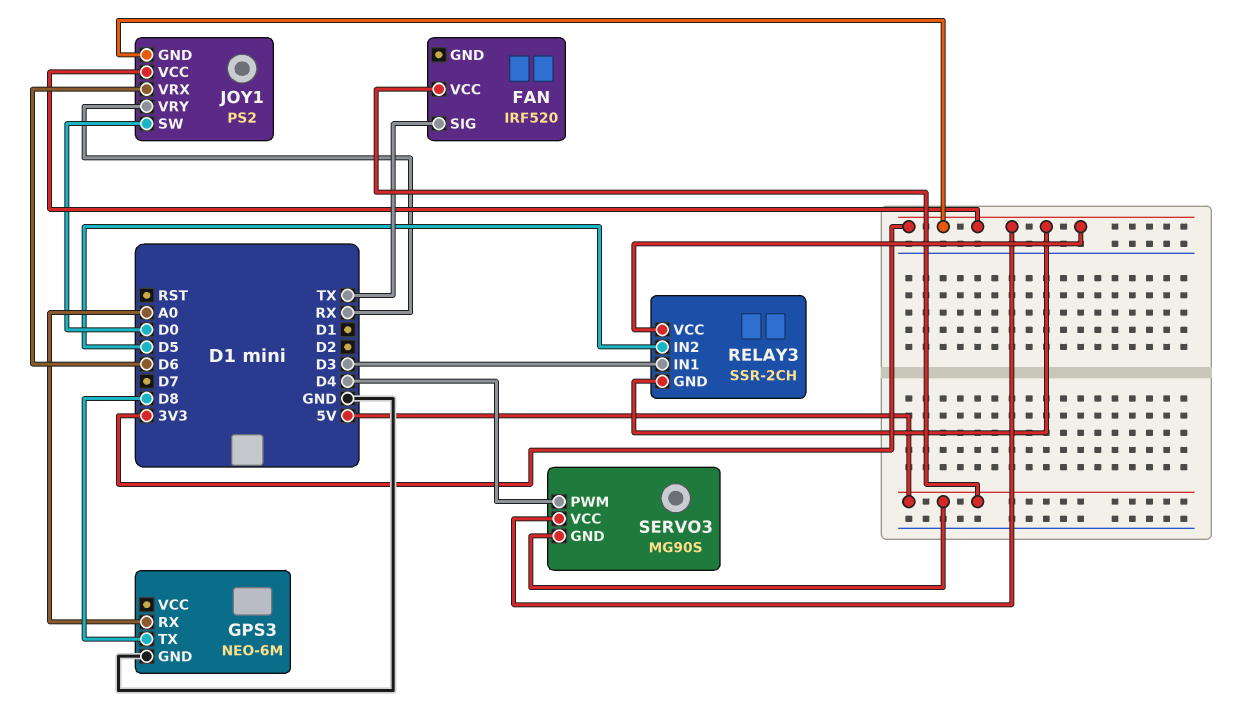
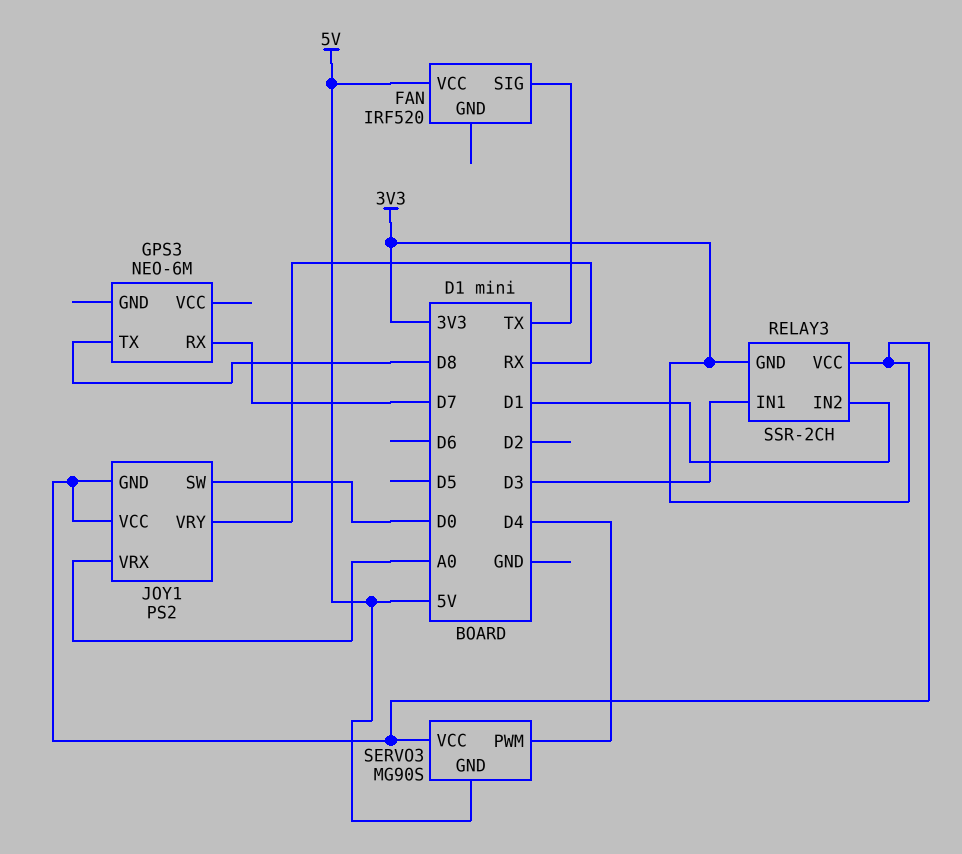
GPS3 pin GND: GND -> none
GPS3 pin RX: A0 -> D7
JOY1 pin VRX: D6 -> A0
RELAY3 pin IN2: D5 -> D1

